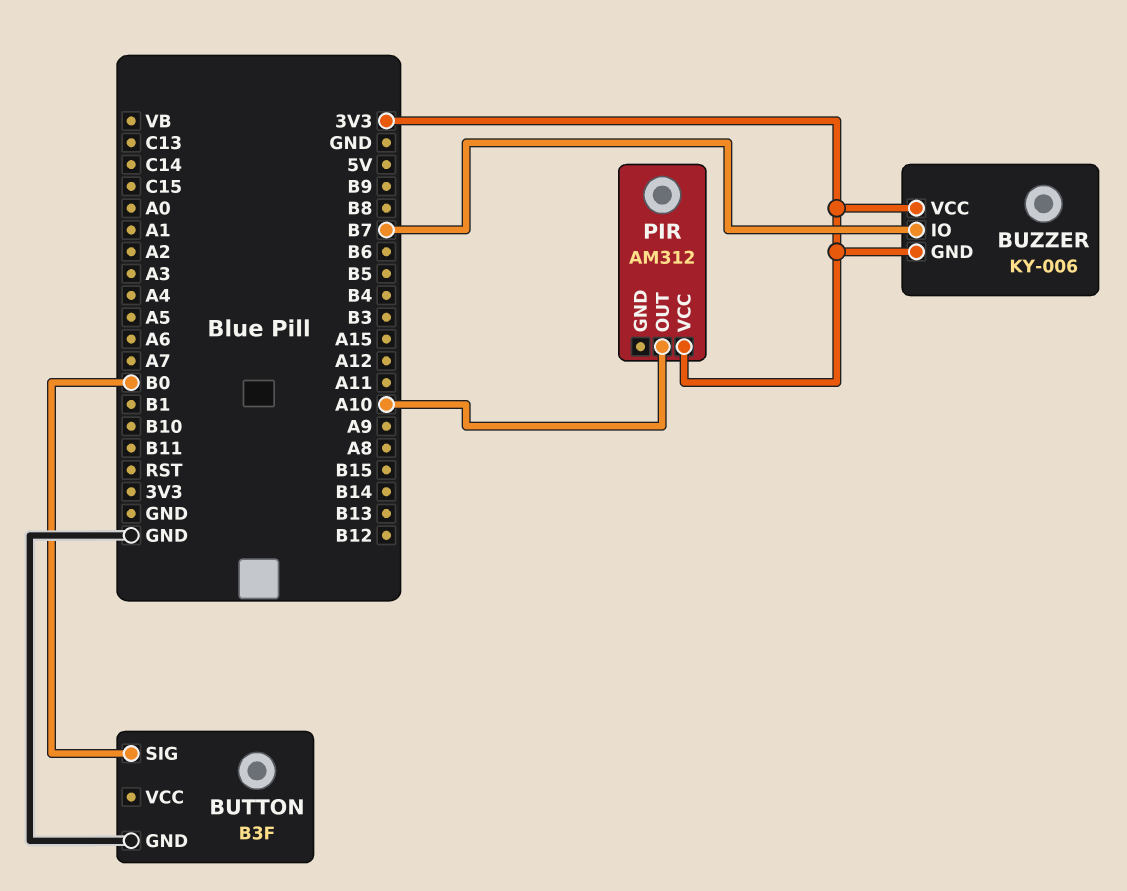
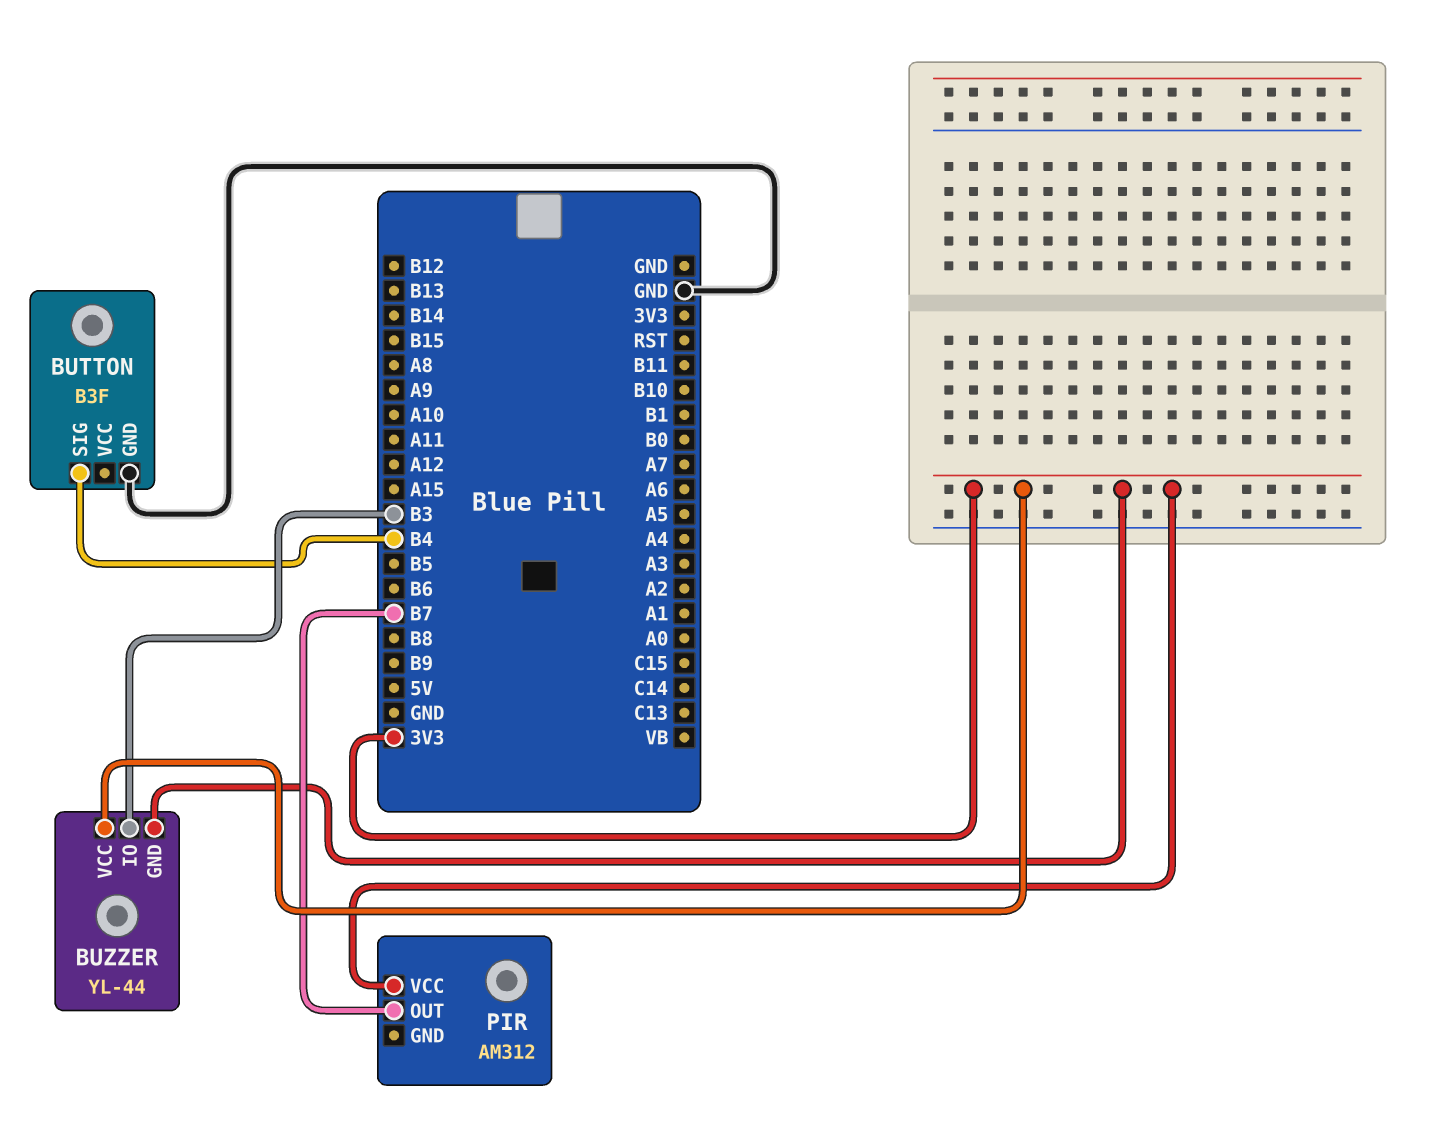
BUTTON pin SIG: B0 -> B4
BUZZER: KY-006 -> YL-44
BUZZER pin IO: B7 -> B3
PIR pin OUT: A10 -> B7

